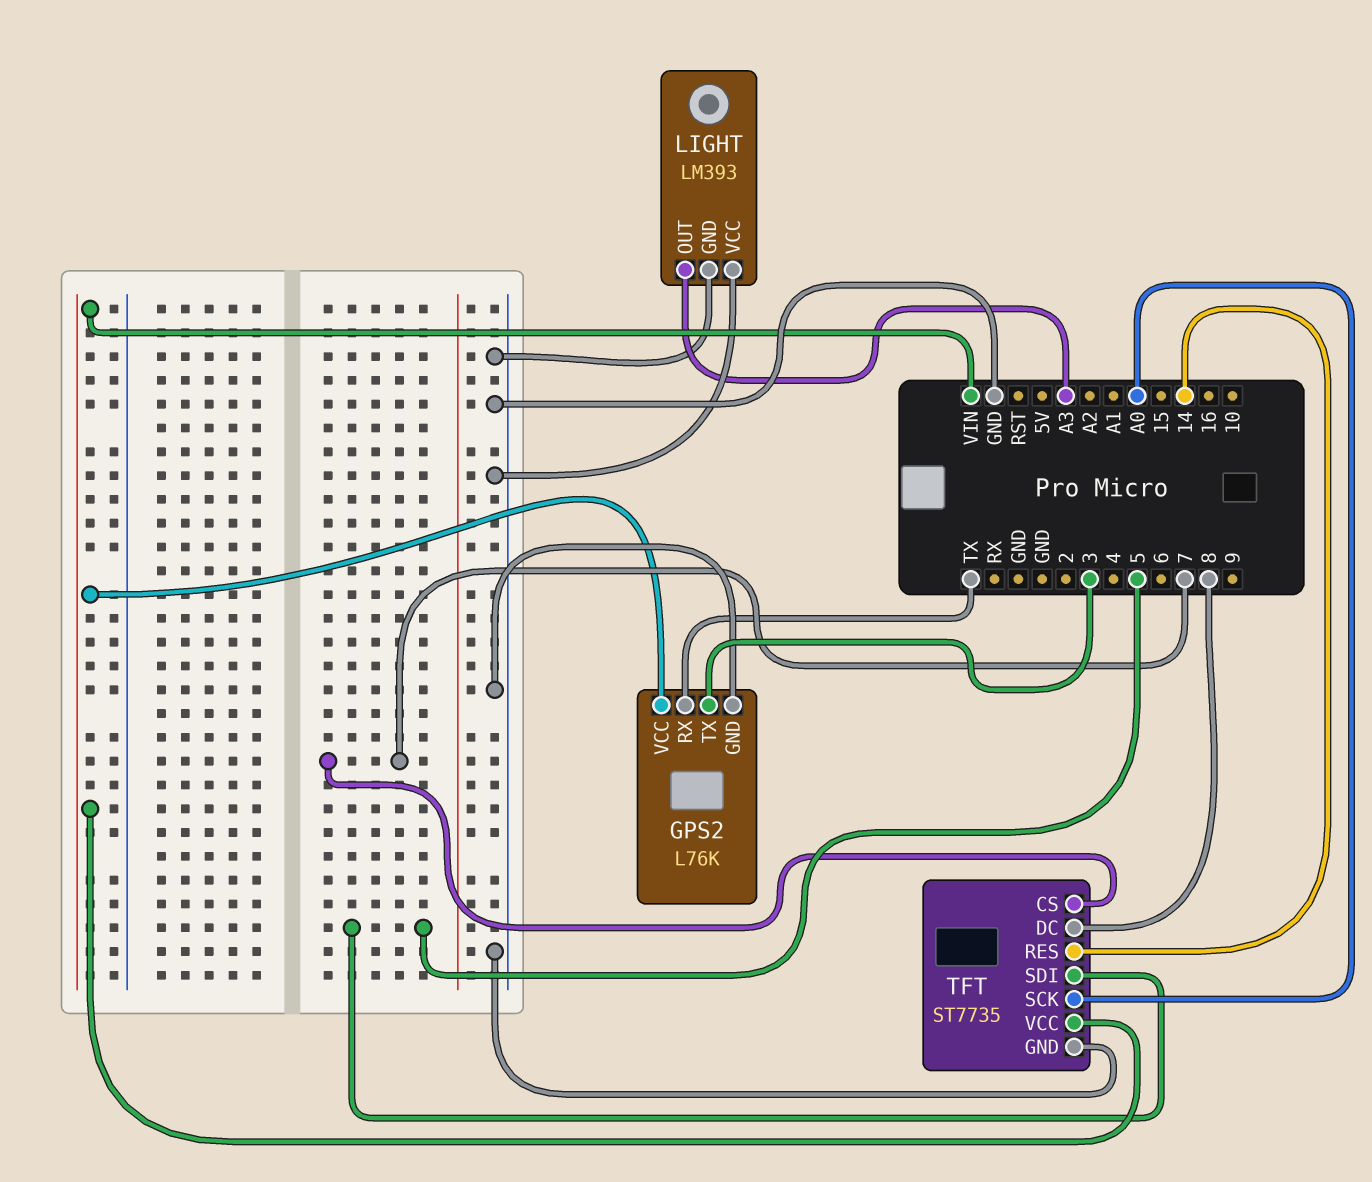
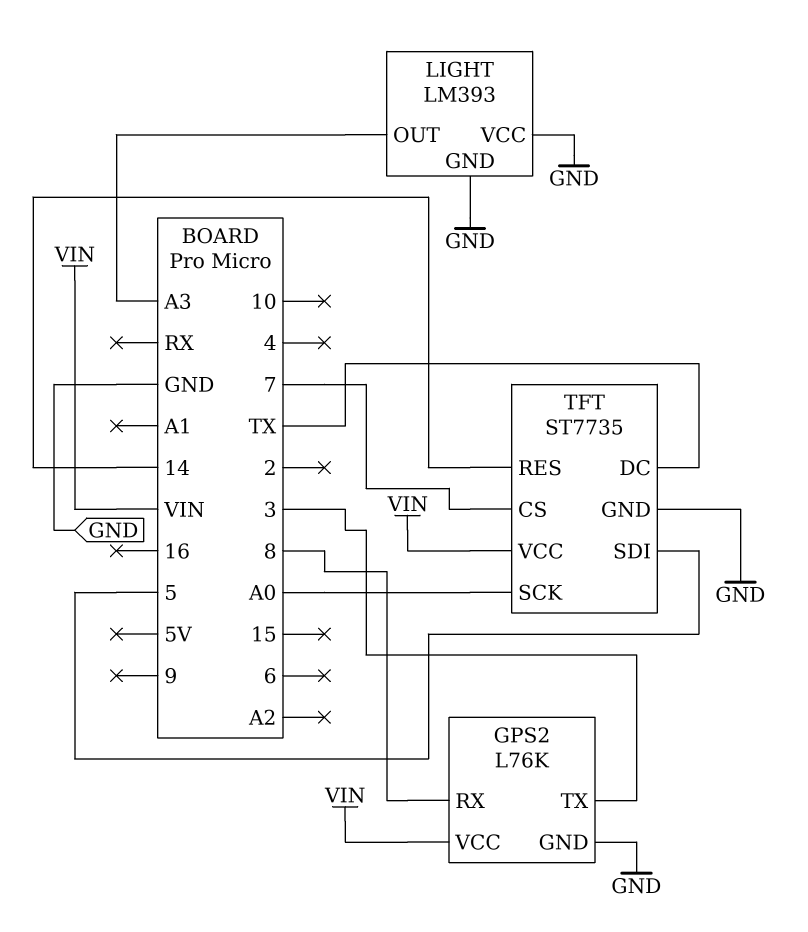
GPS2 pin RX: TX -> 8
TFT pin DC: 8 -> TX

